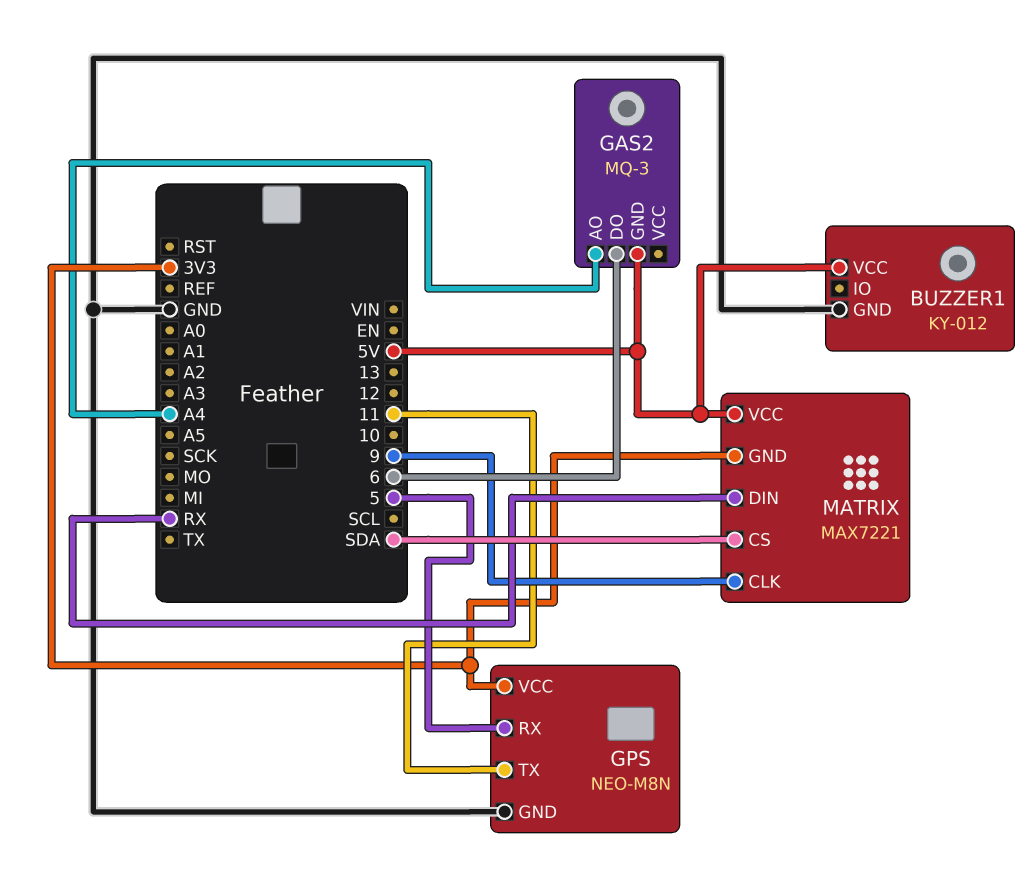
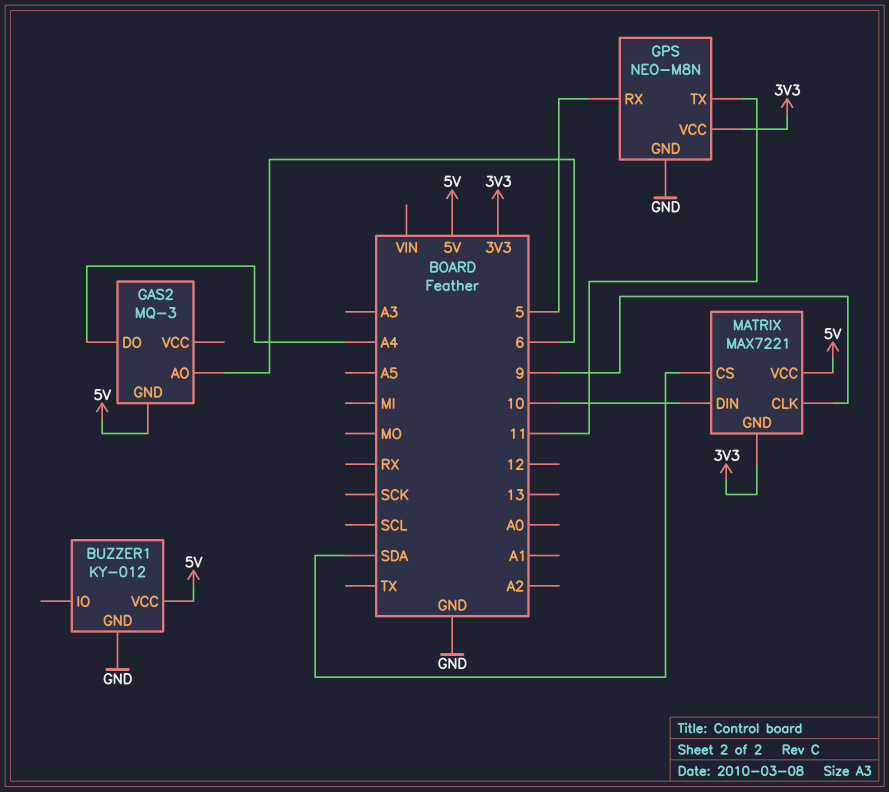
GAS2 pin AO: A4 -> 6
GAS2 pin DO: 6 -> A4
MATRIX pin DIN: RX -> 10

